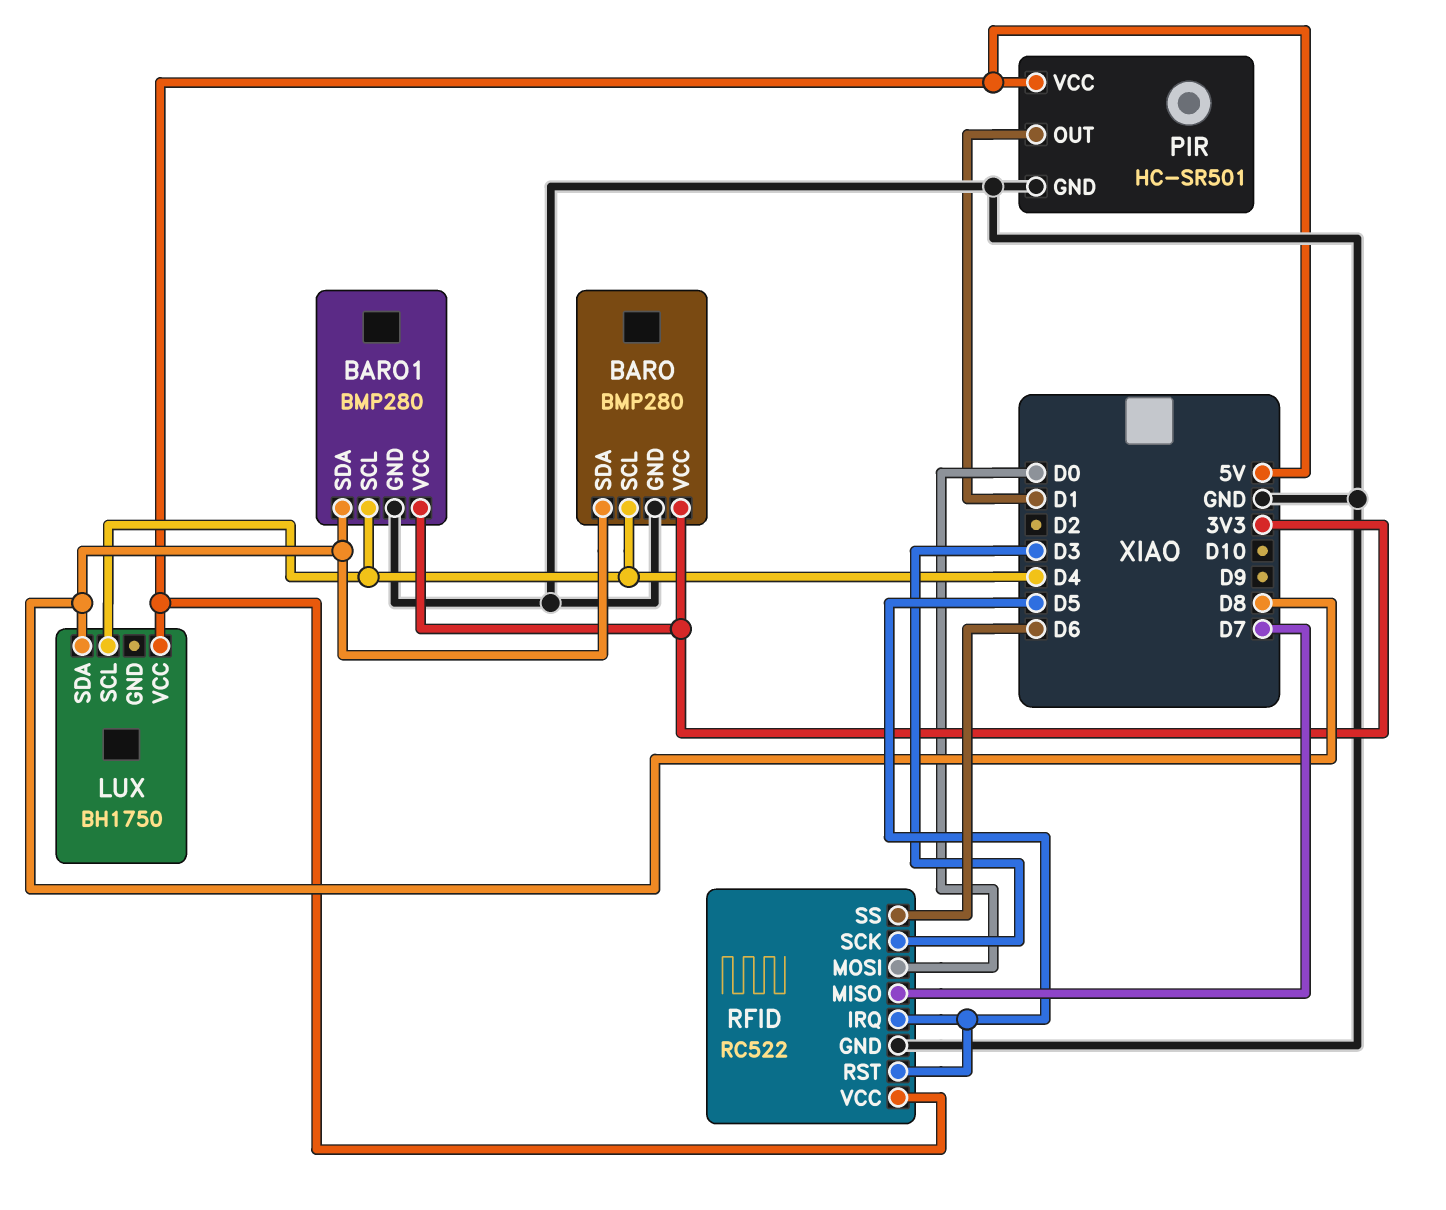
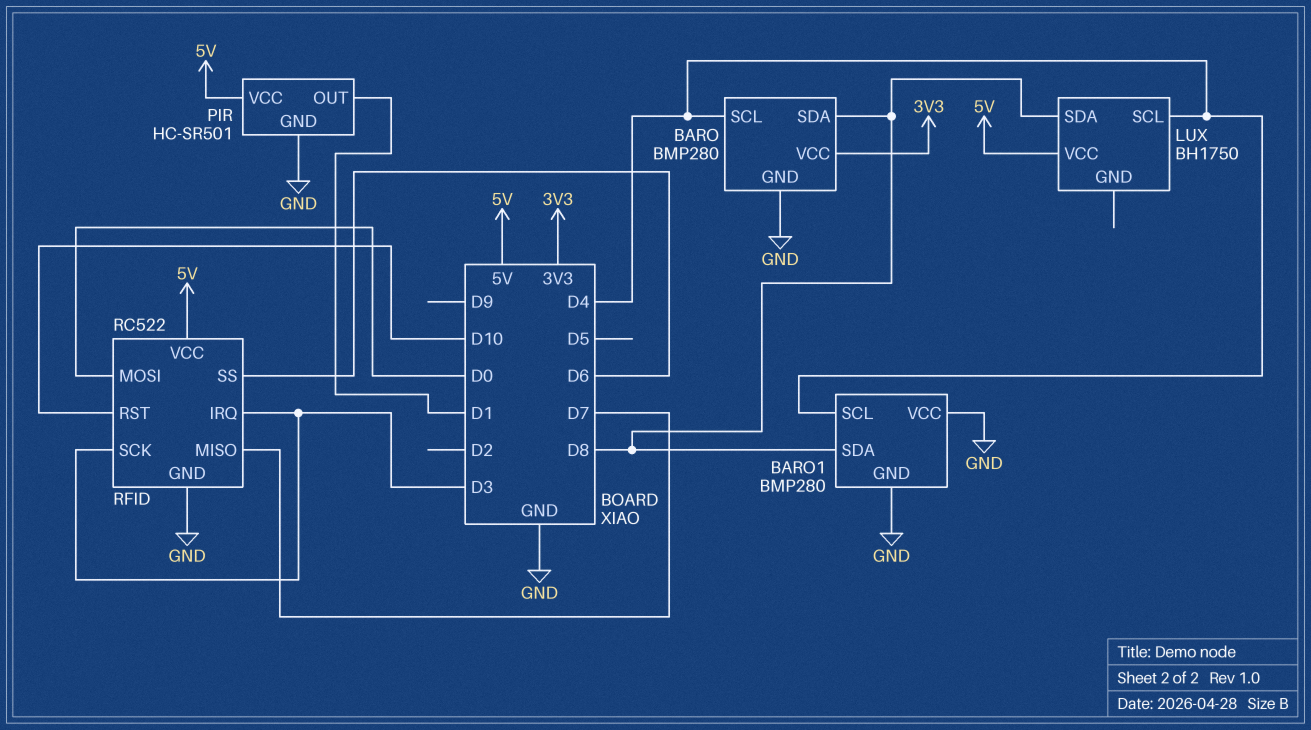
BARO1 pin VCC: 3V3 -> GND
RFID pin IRQ: D5 -> D3
RFID pin RST: D5 -> D10

